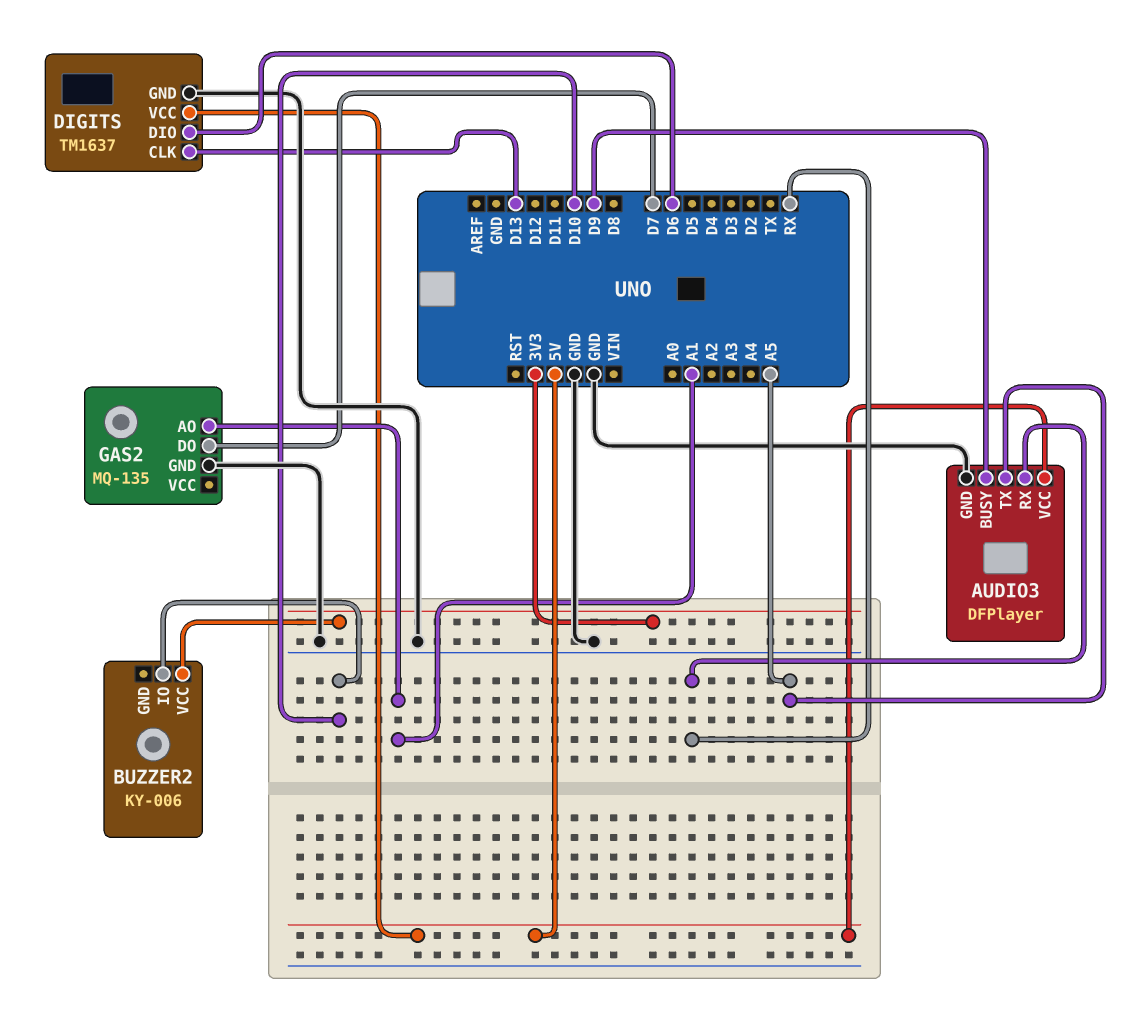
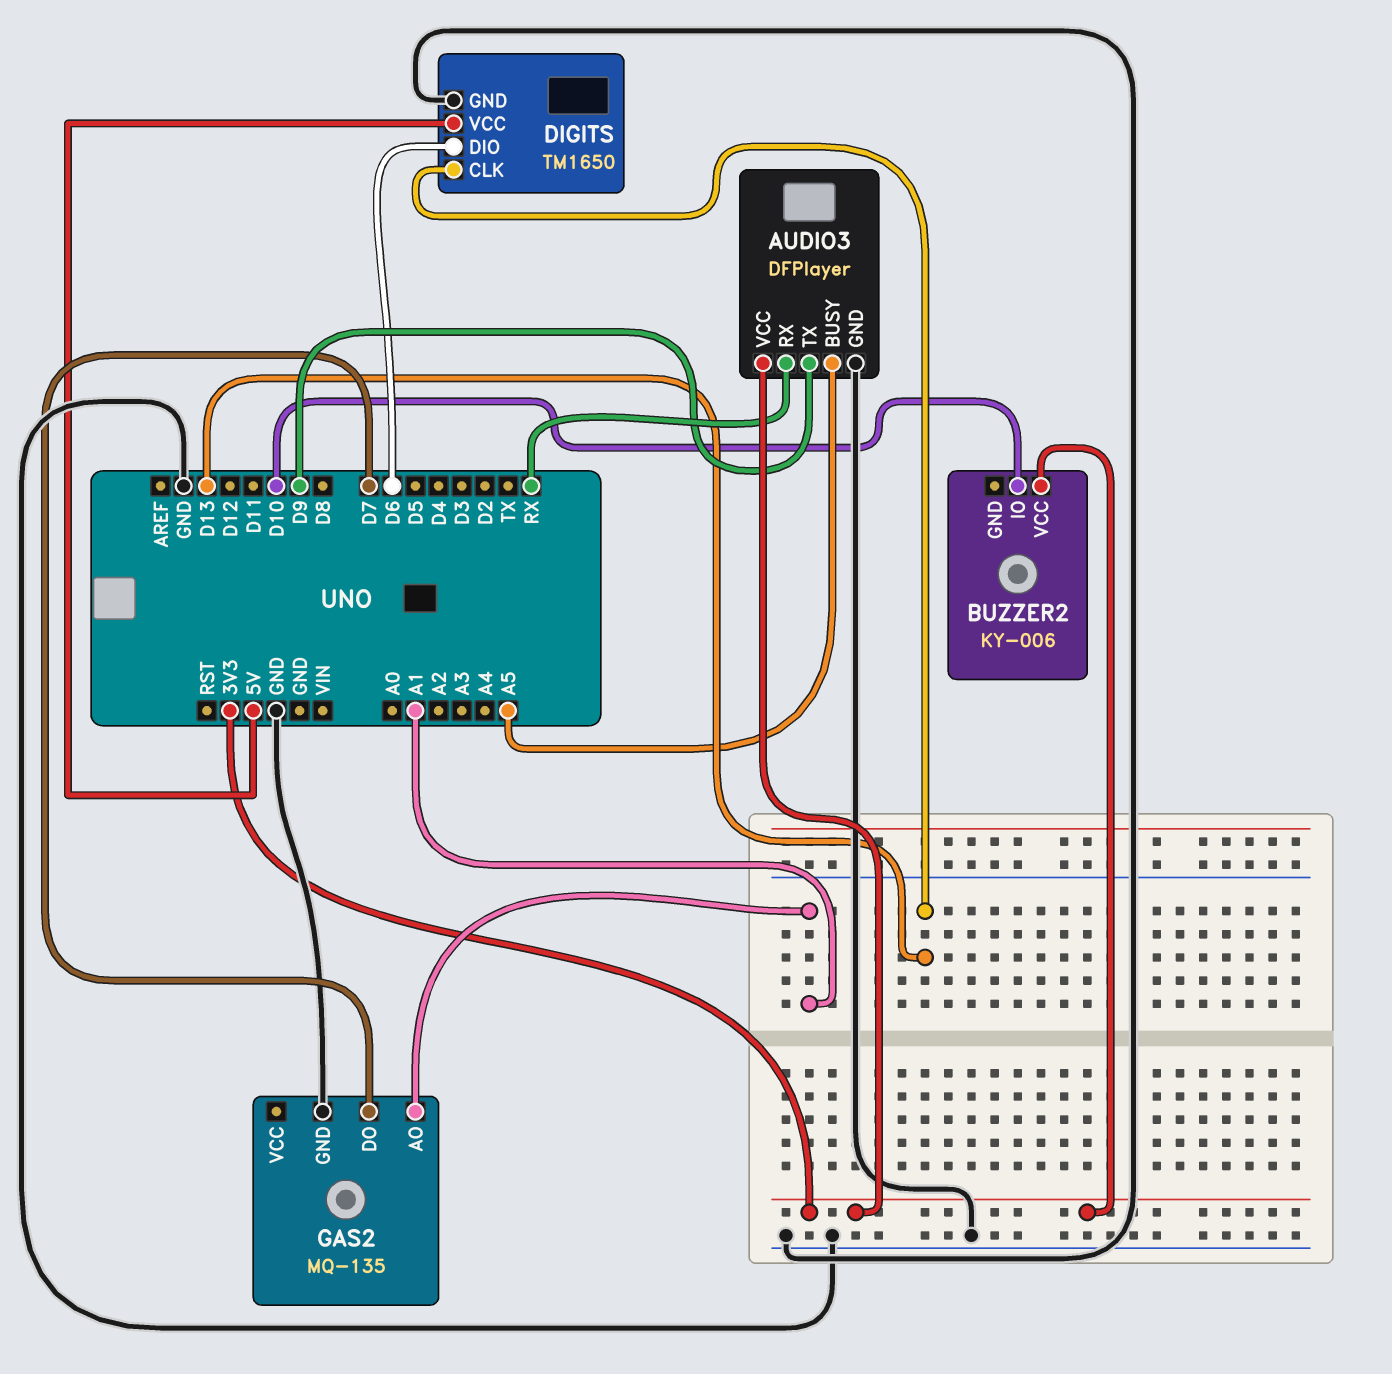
AUDIO3 pin BUSY: D9 -> A5
AUDIO3 pin TX: A5 -> D9
AUDIO3 pin VCC: 5V -> 3V3
DIGITS: TM1637 -> TM1650

